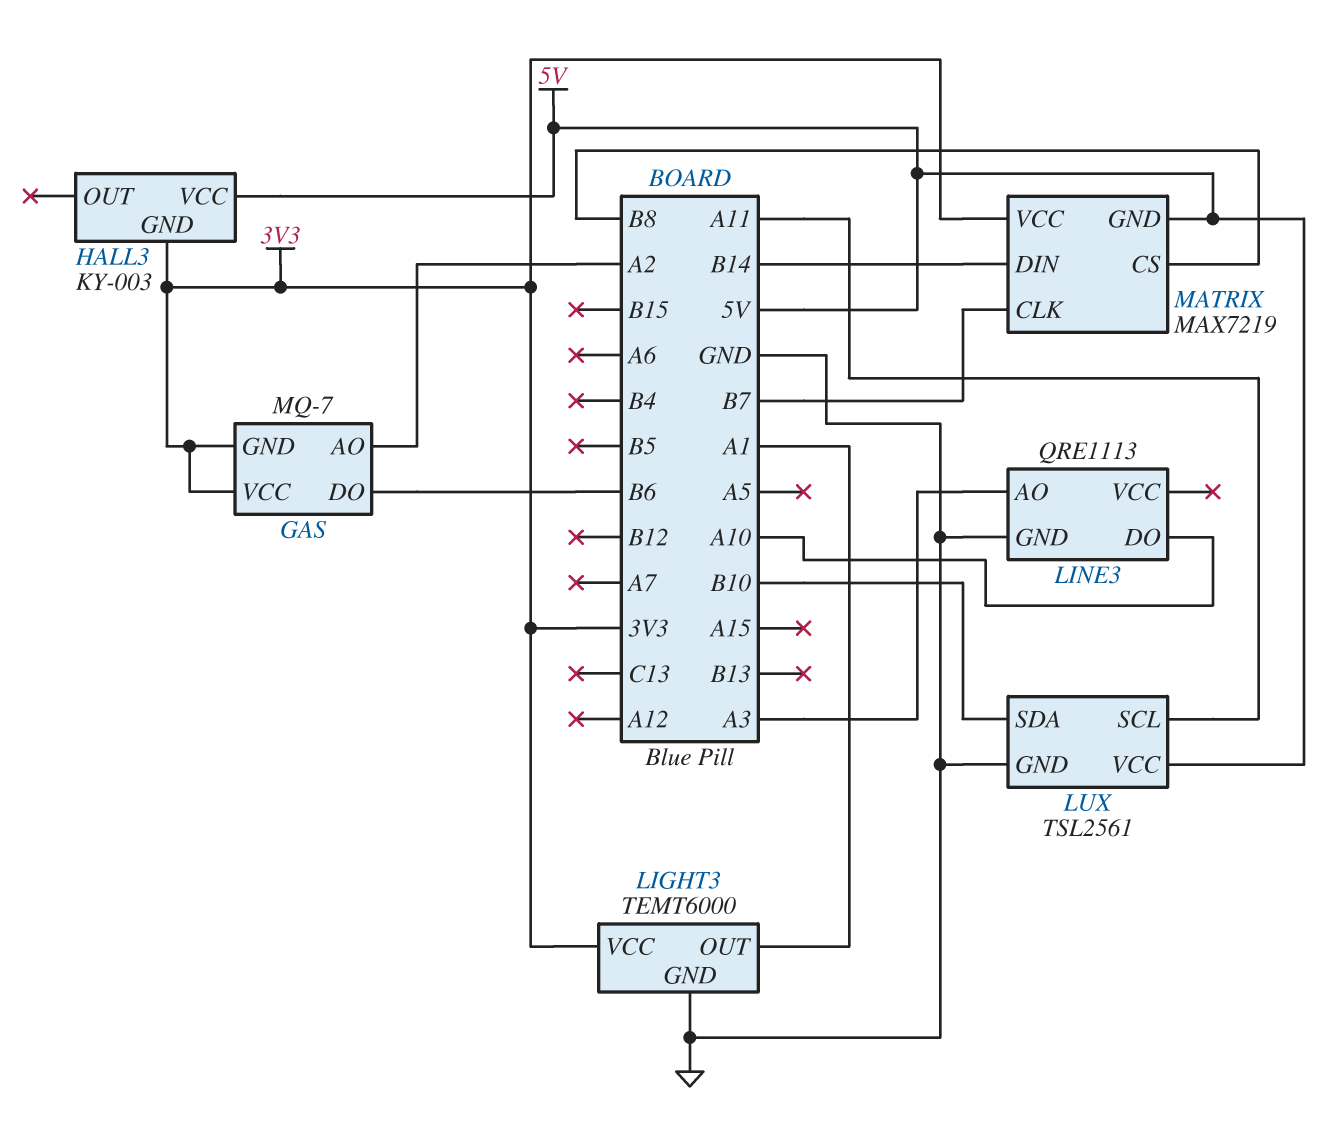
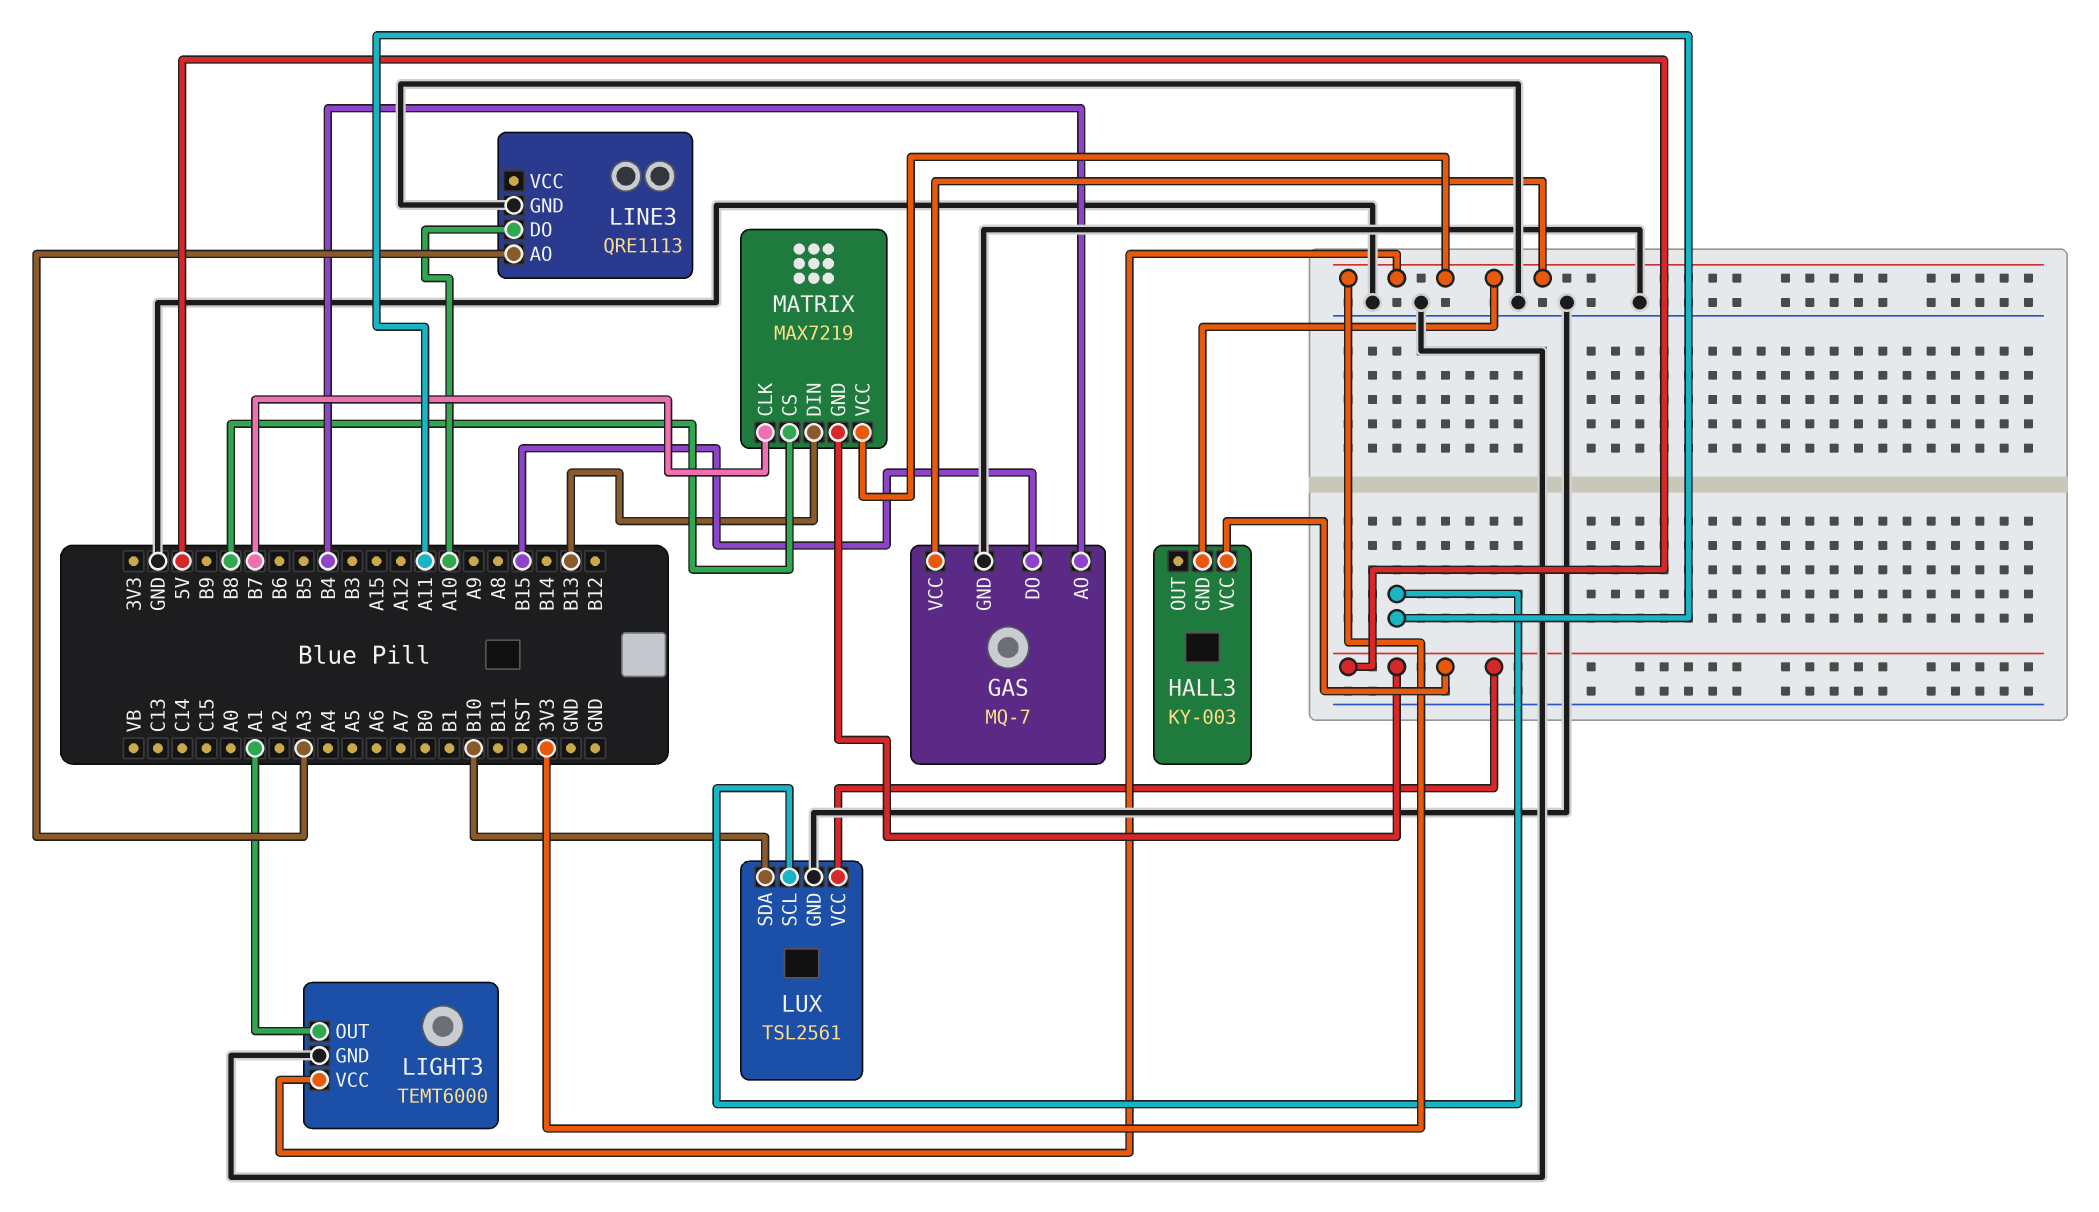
GAS pin AO: A2 -> B4
GAS pin DO: B6 -> B15
GAS pin GND: 3V3 -> GND
MATRIX pin DIN: B14 -> B13

